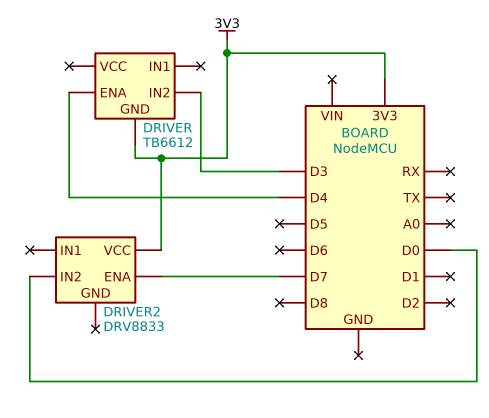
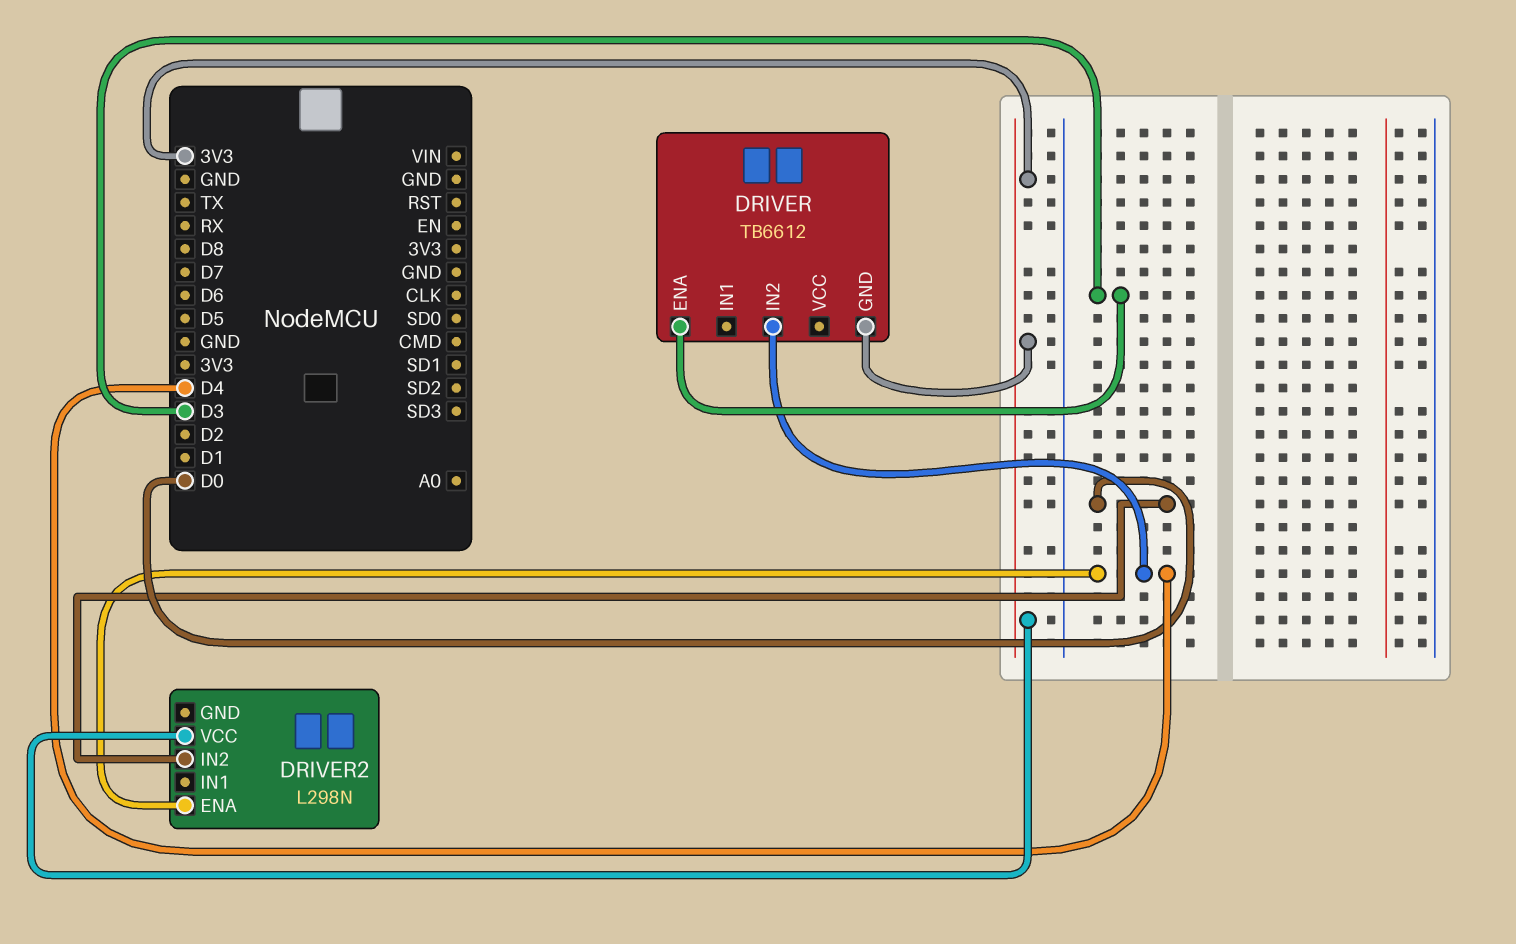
DRIVER pin ENA: D4 -> D3
DRIVER pin IN2: D3 -> D4
DRIVER2: DRV8833 -> L298N
DRIVER2 pin ENA: D7 -> D4

